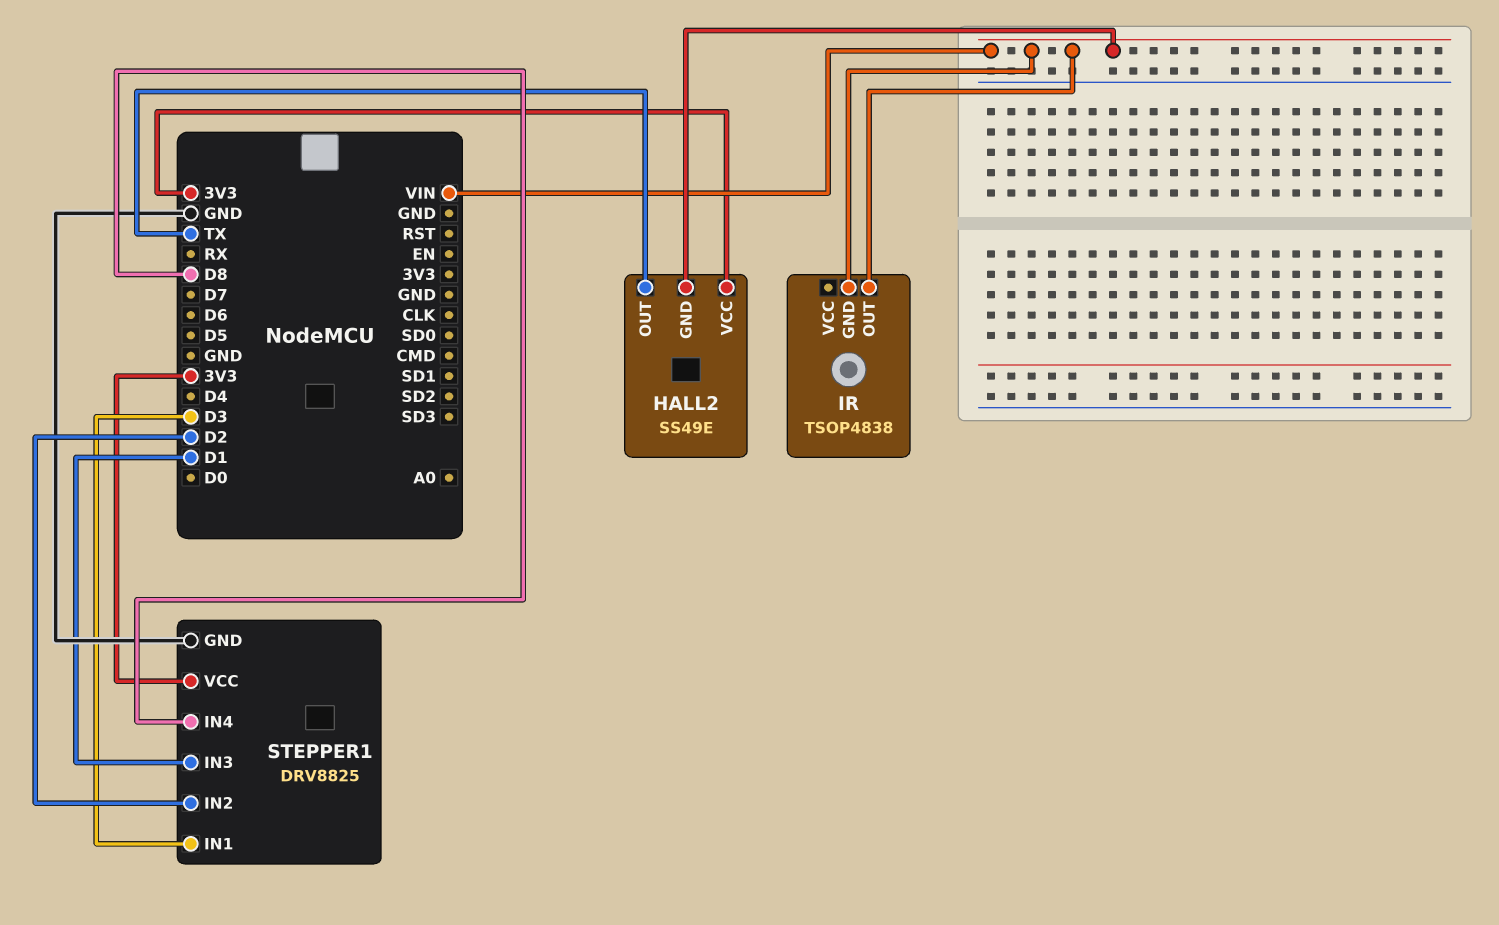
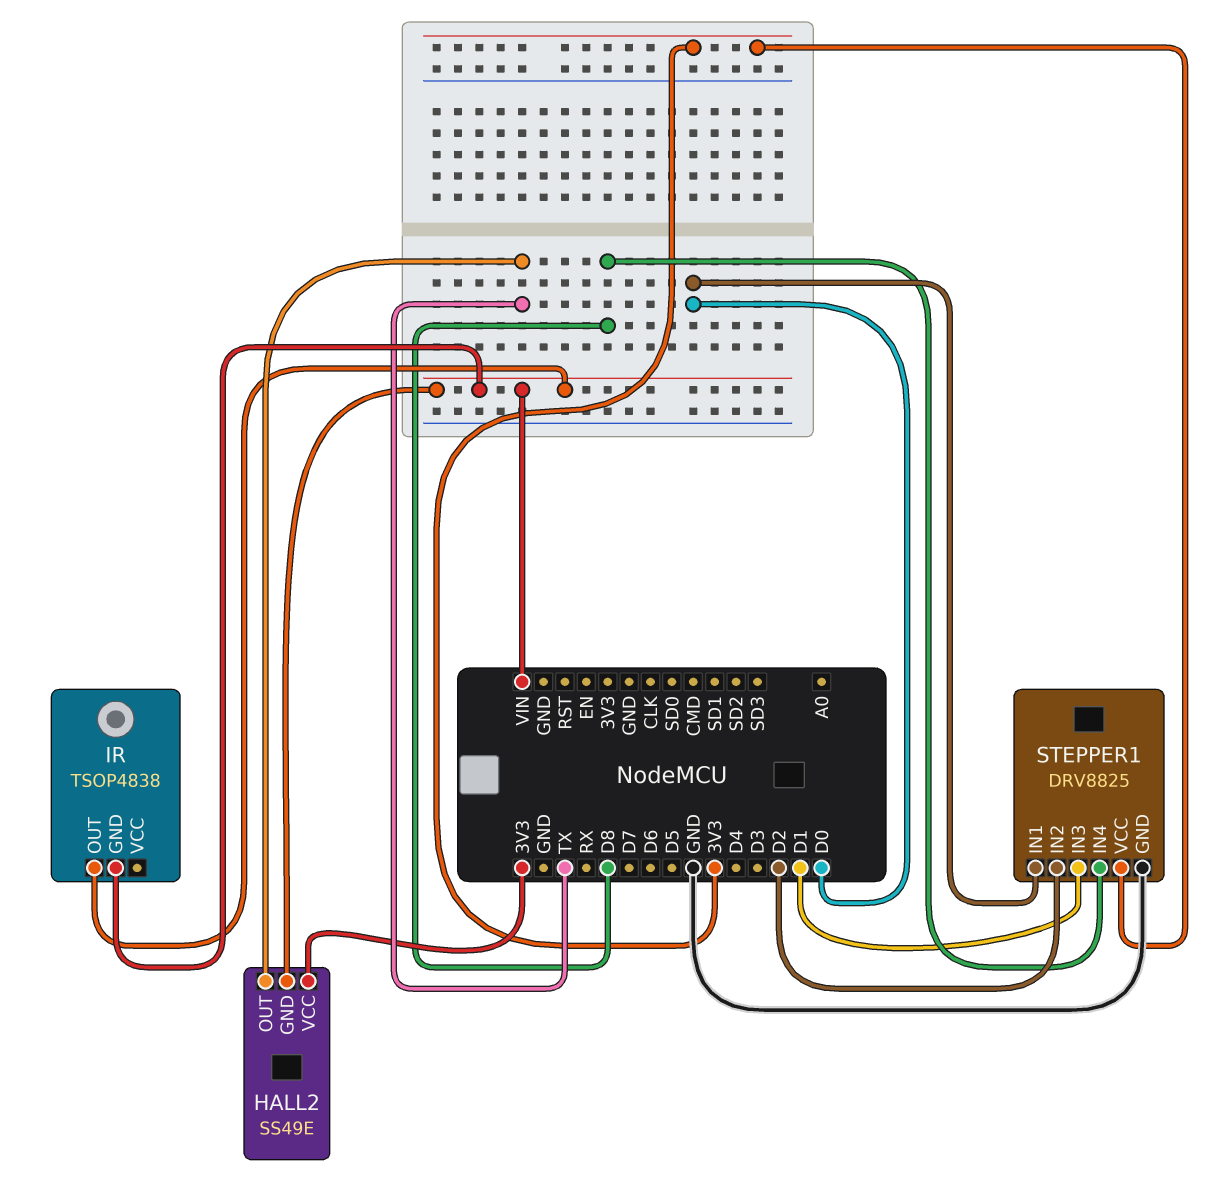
STEPPER1 pin IN1: D3 -> D0

